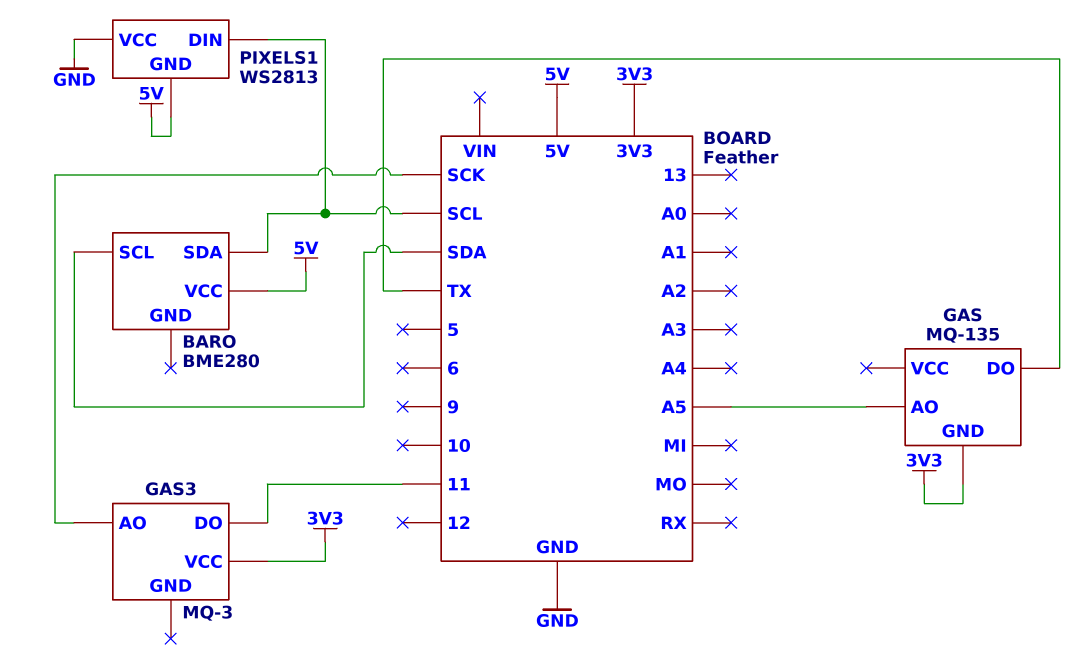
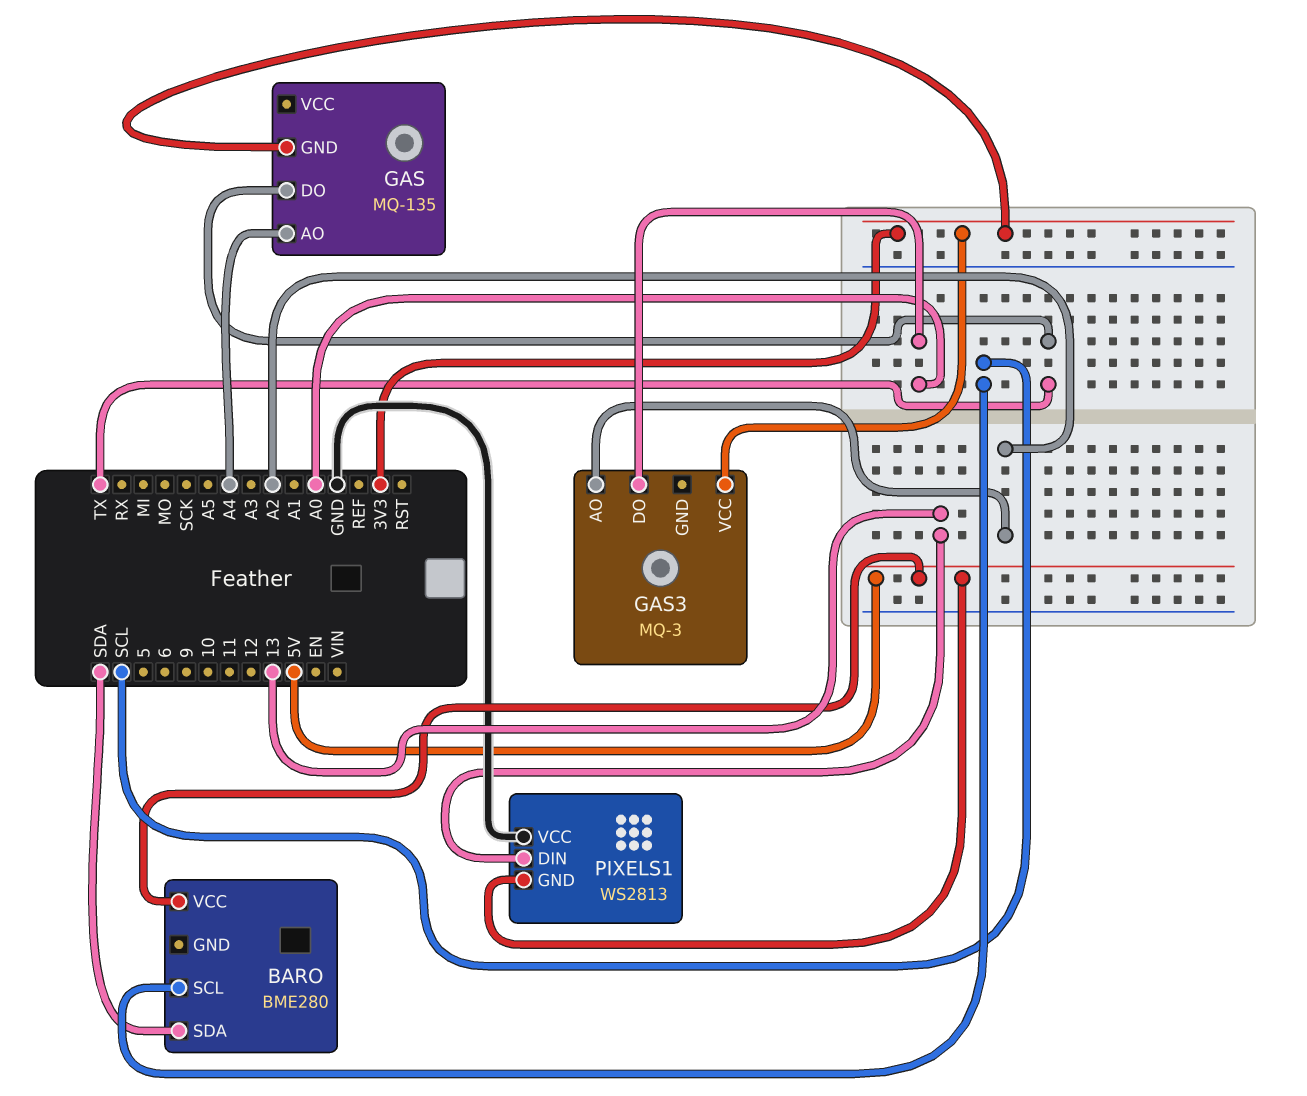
BARO pin SCL: SDA -> SCL
BARO pin SDA: SCL -> SDA
GAS pin AO: A5 -> A4
GAS3 pin AO: SCK -> A2
GAS3 pin DO: 11 -> A0
PIXELS1 pin DIN: SCL -> 13

